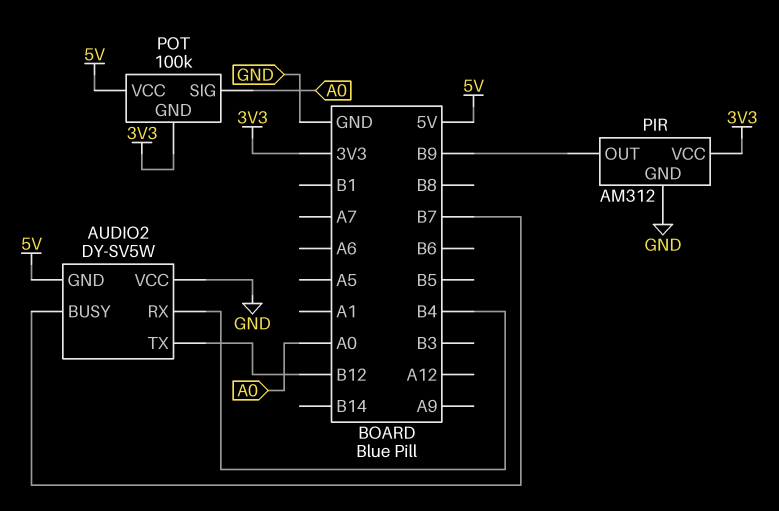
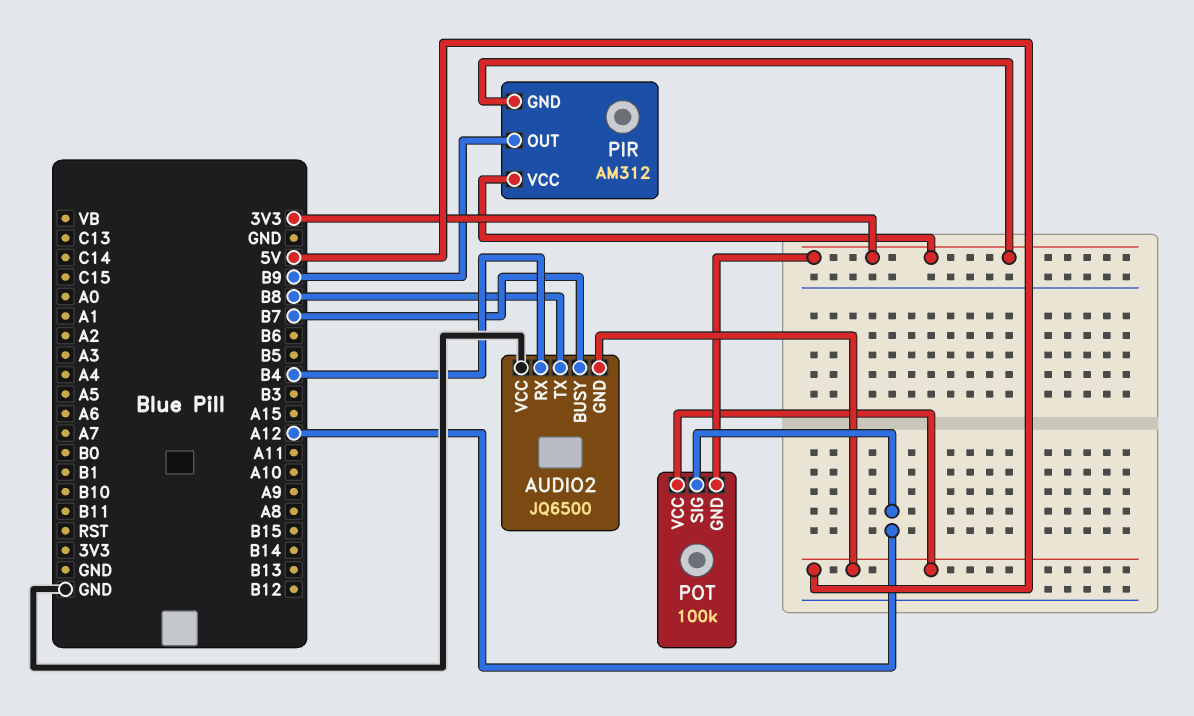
AUDIO2: DY-SV5W -> JQ6500
AUDIO2 pin TX: B12 -> B8
PIR pin GND: GND -> 3V3
POT pin SIG: A0 -> A12

